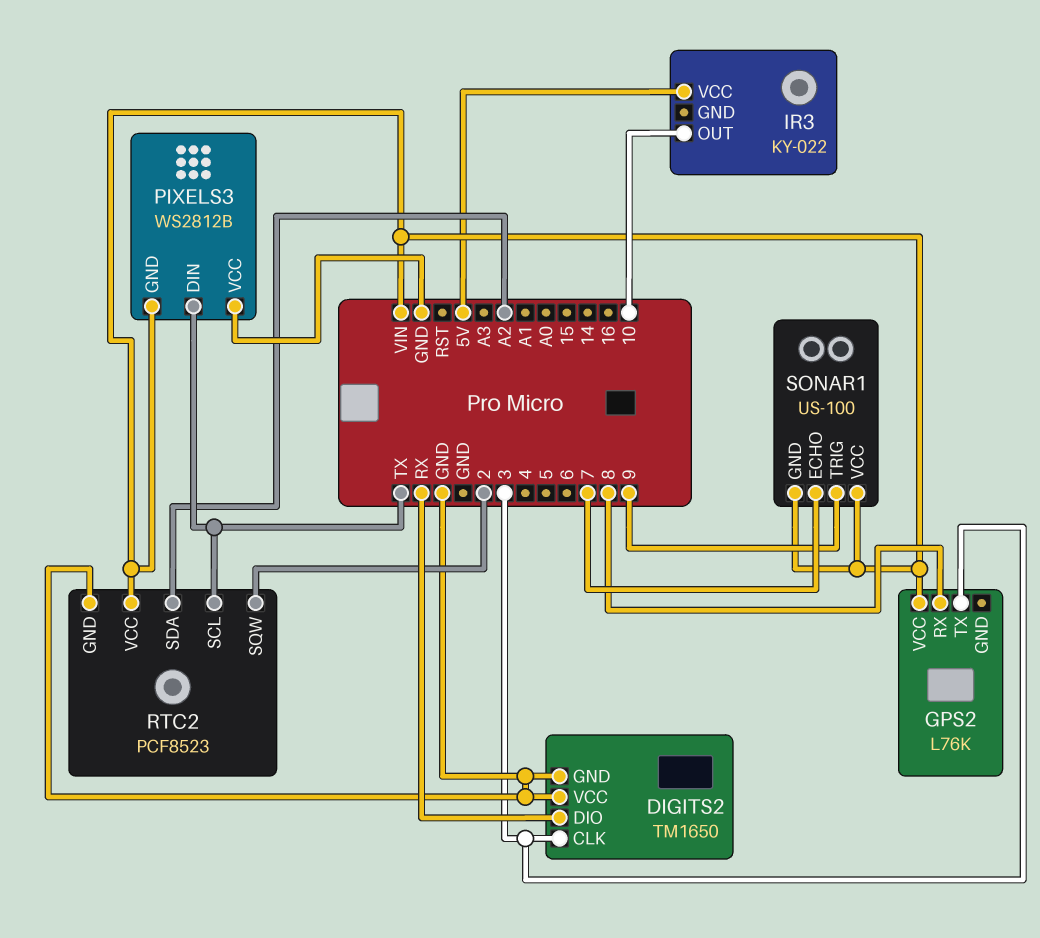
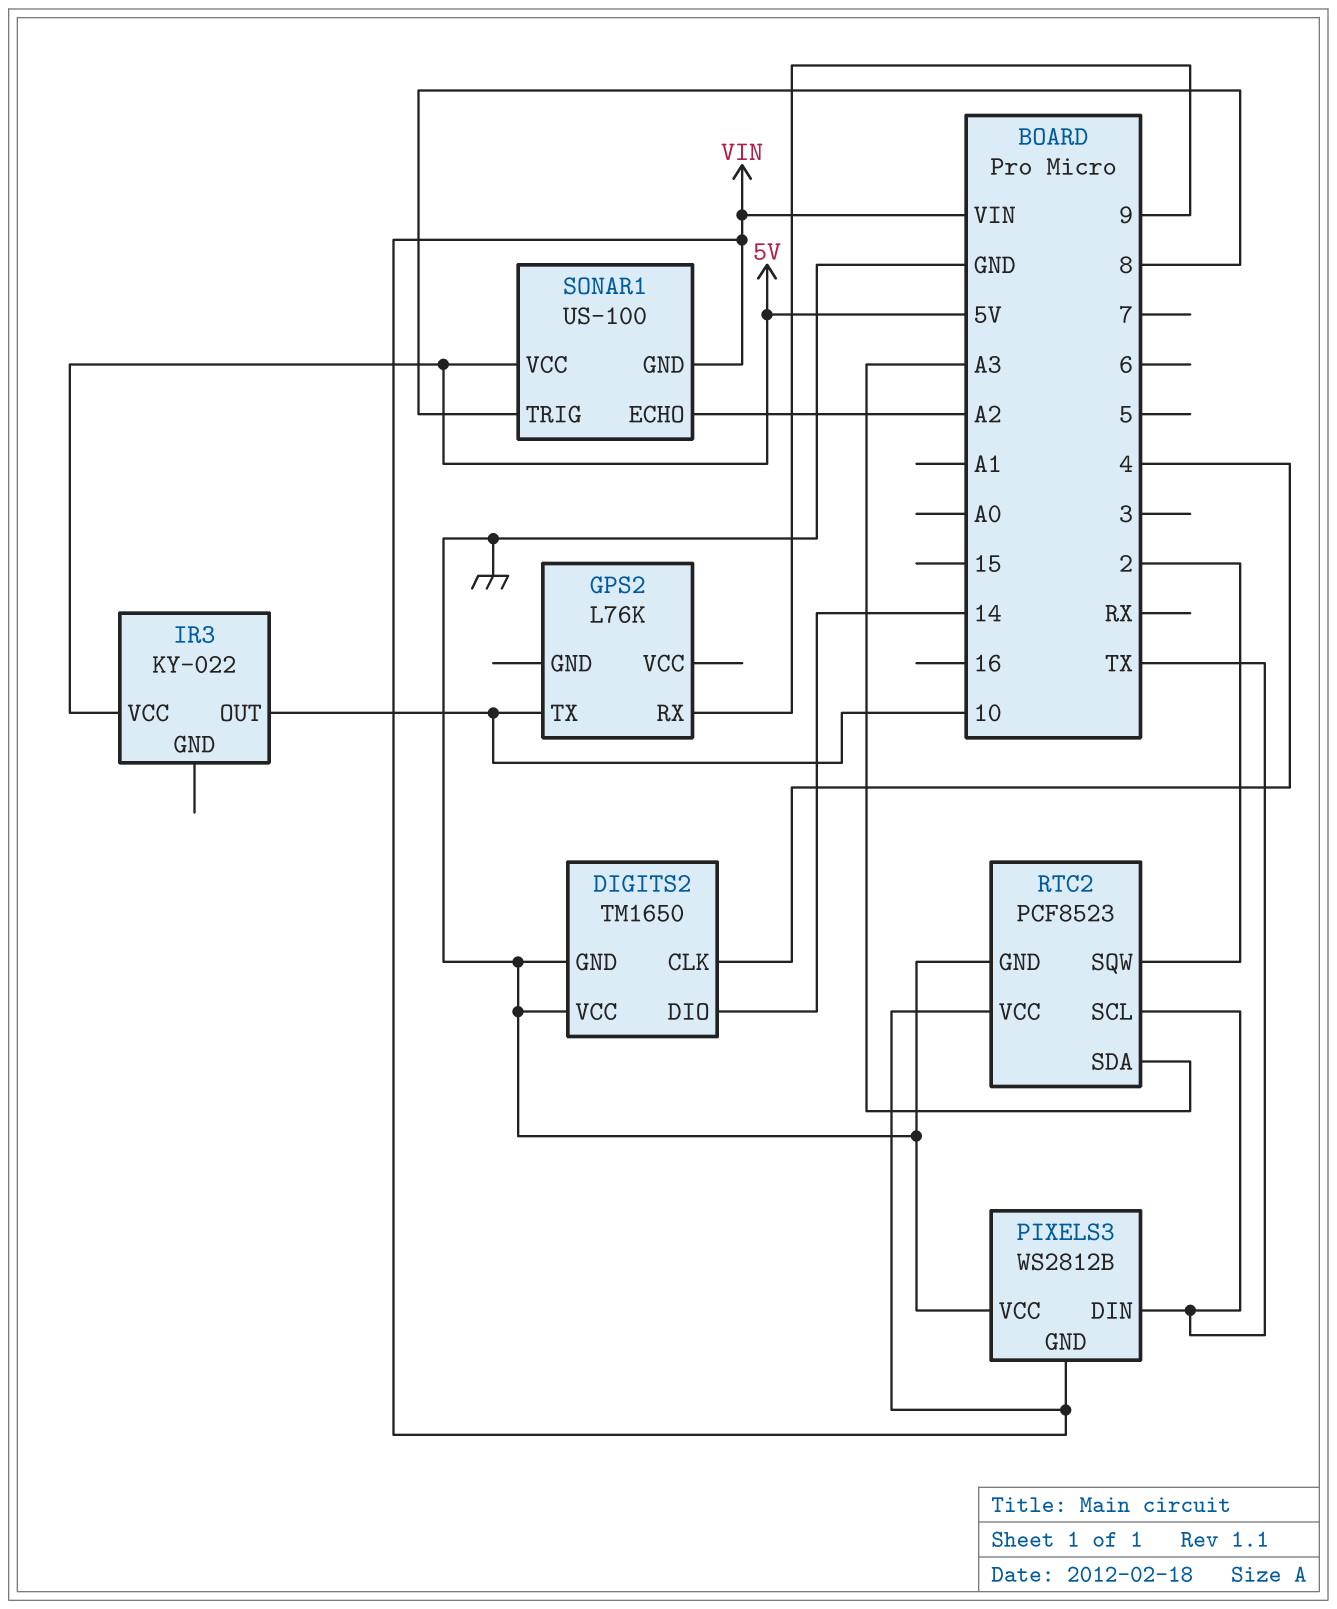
DIGITS2 pin CLK: 3 -> 4
DIGITS2 pin DIO: RX -> 14
GPS2 pin RX: 8 -> 9
GPS2 pin TX: 3 -> 10
GPS2 pin VCC: VIN -> none
RTC2 pin SDA: A2 -> A3
SONAR1 pin ECHO: 7 -> A2
SONAR1 pin TRIG: 9 -> 8
SONAR1 pin VCC: VIN -> 5V

